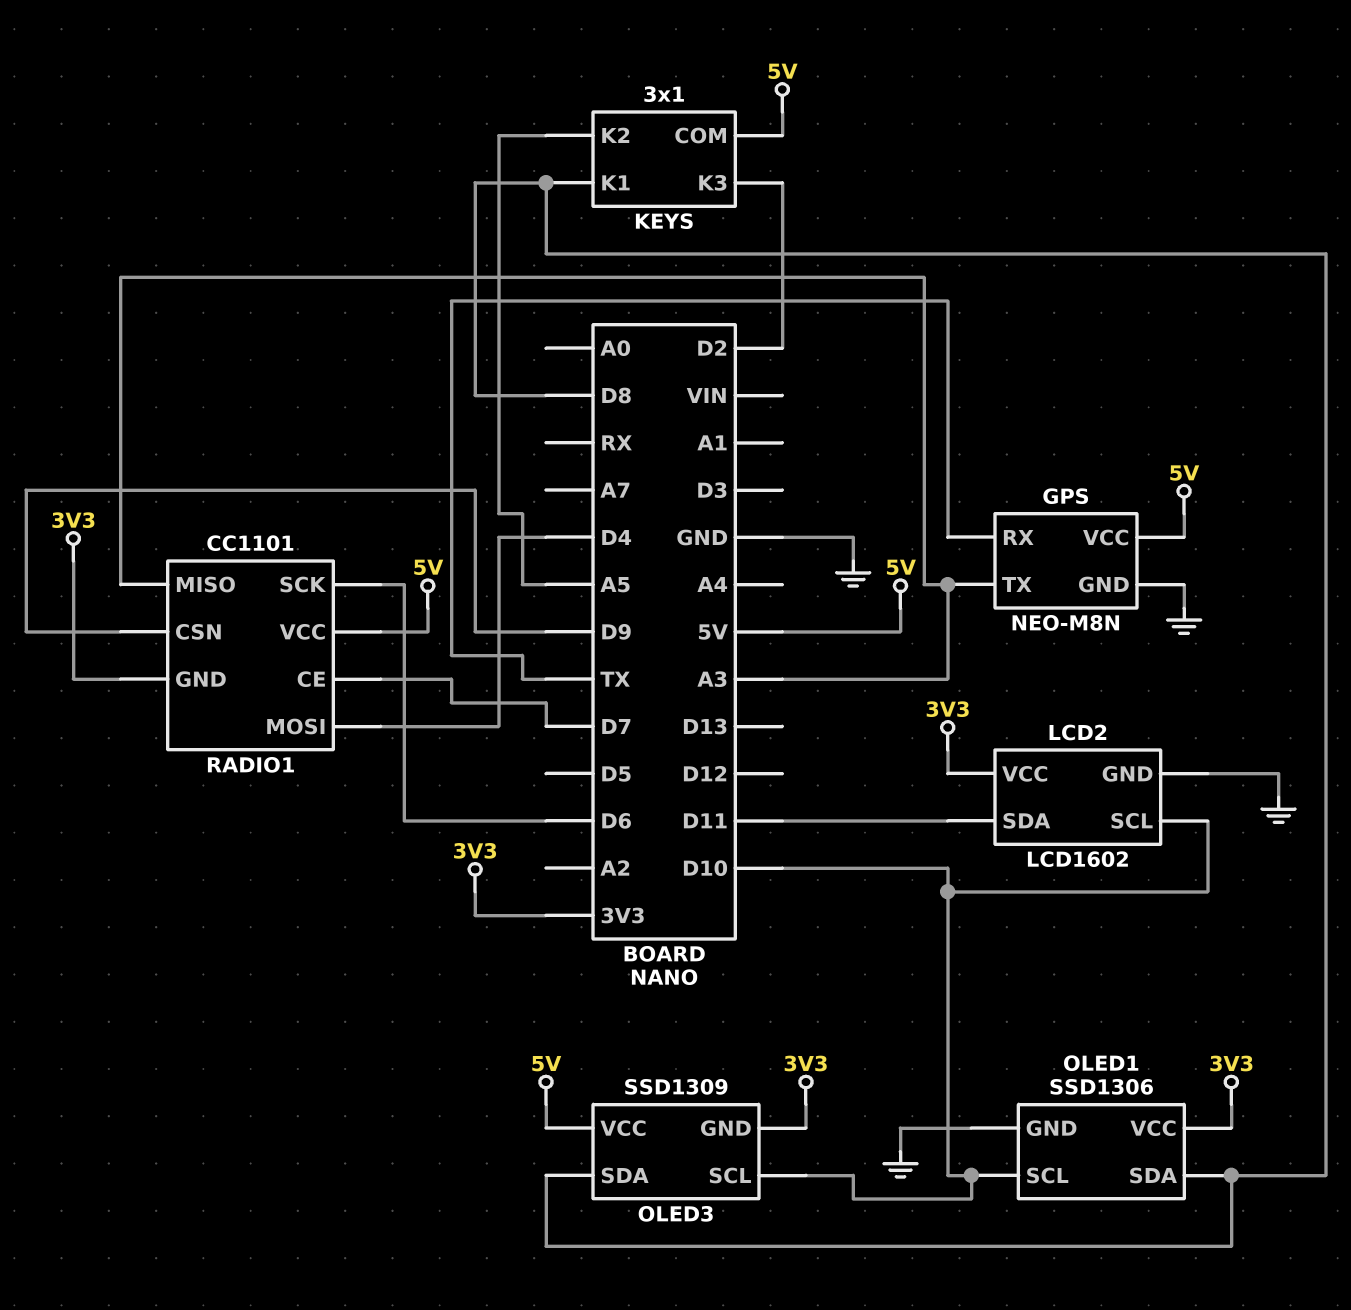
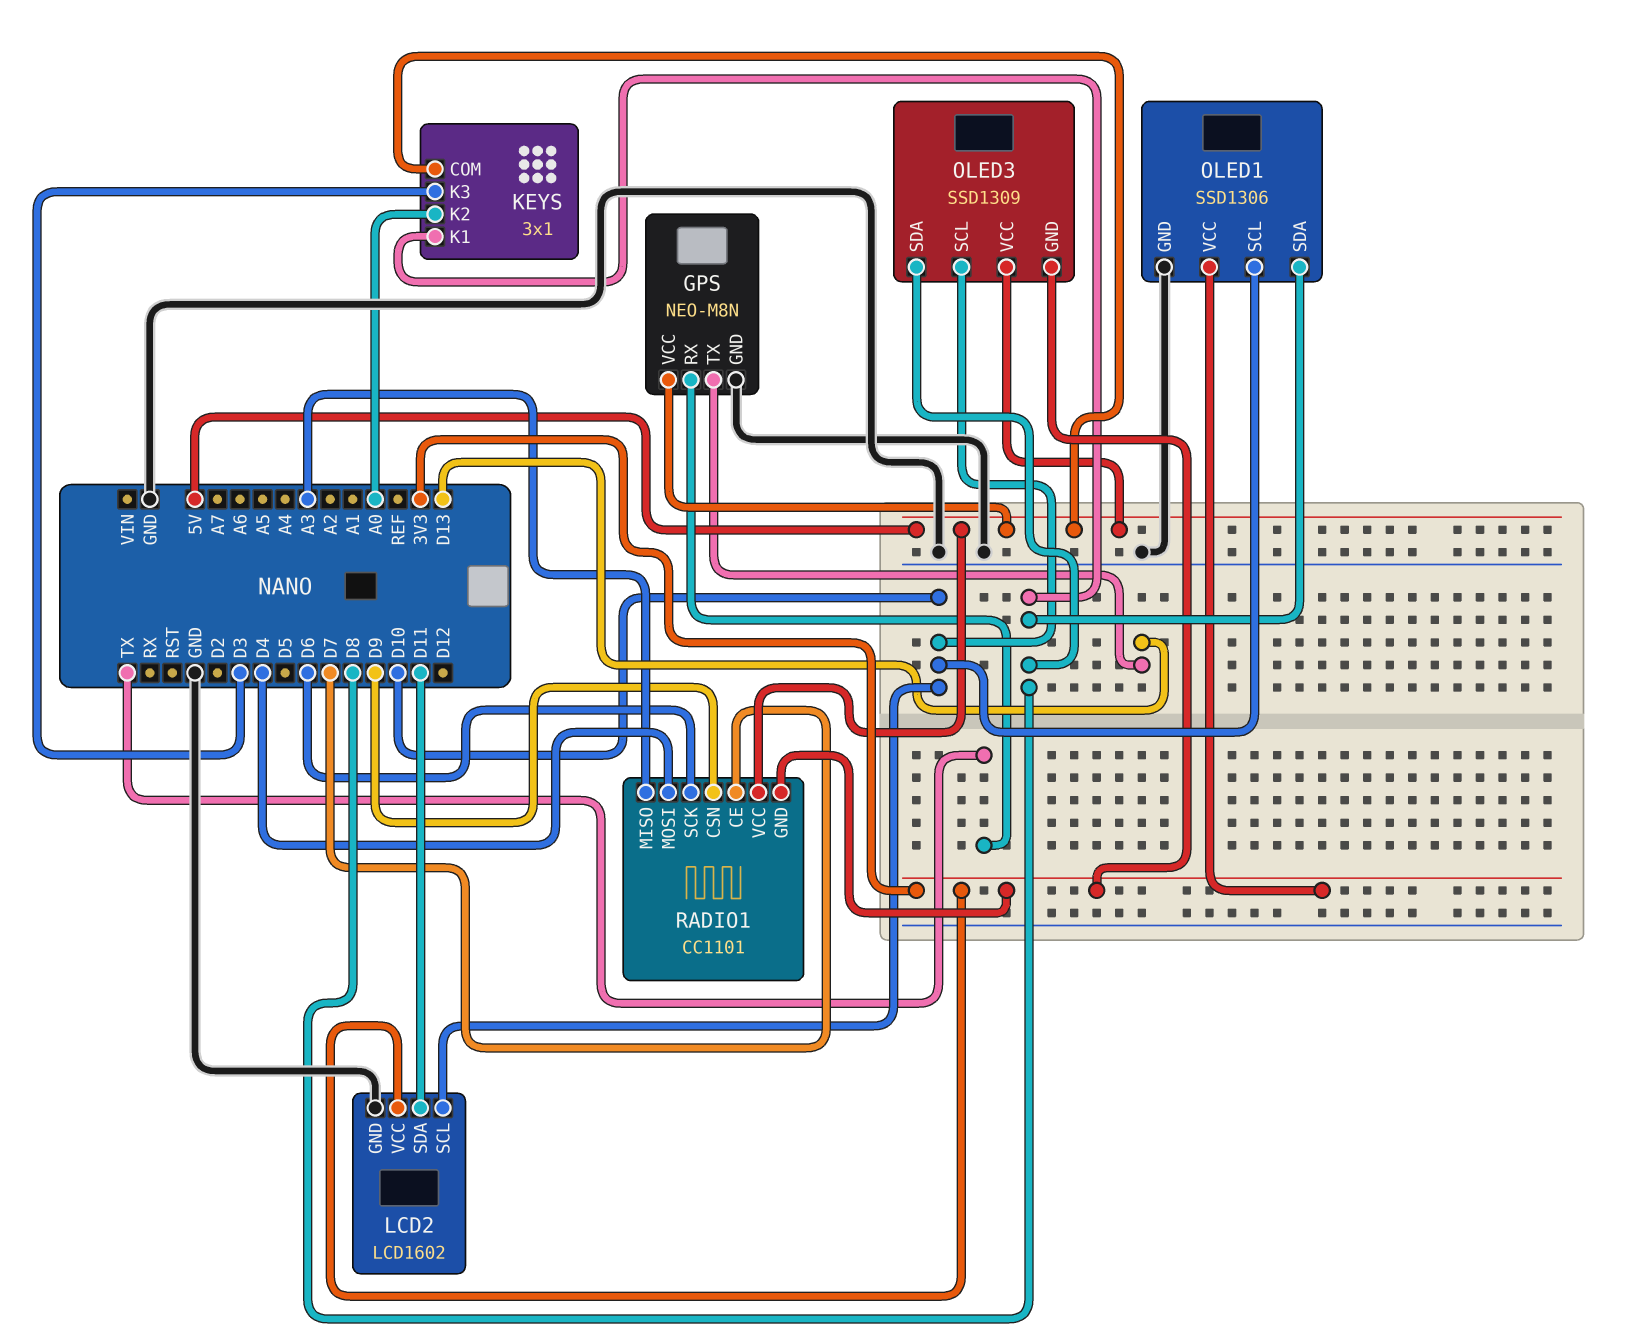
GPS pin TX: A3 -> D13
KEYS pin K2: A5 -> A0
KEYS pin K3: D2 -> D3

